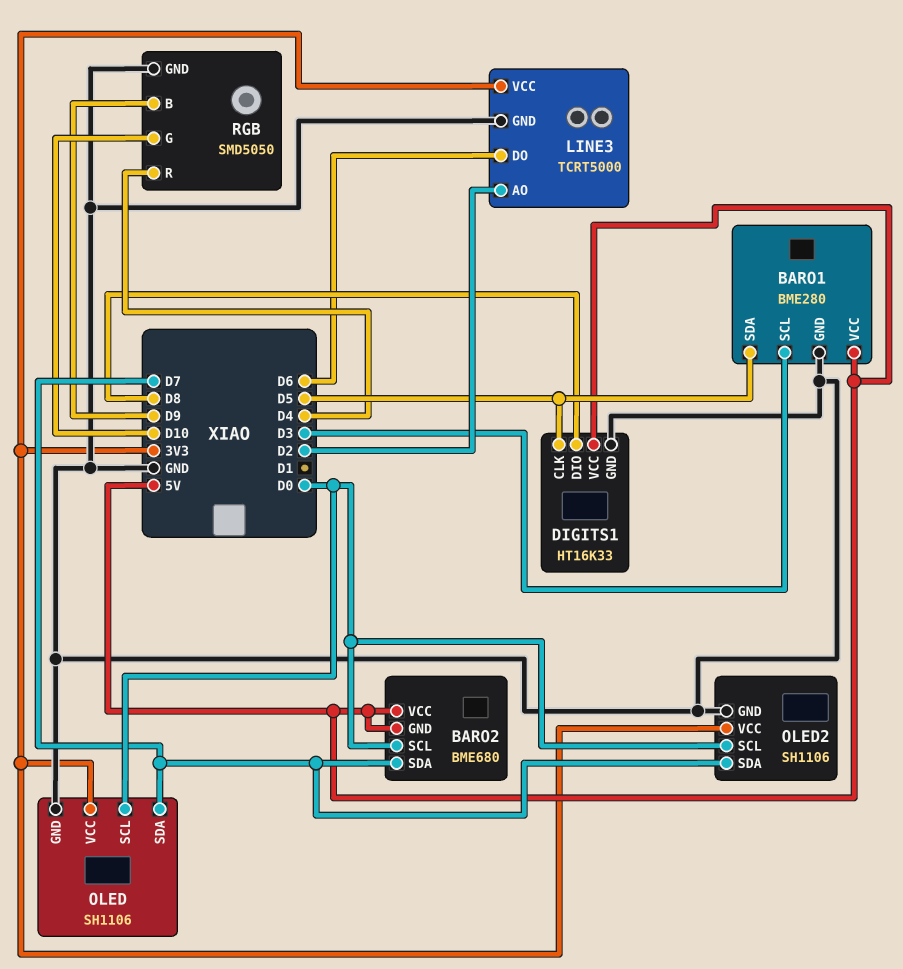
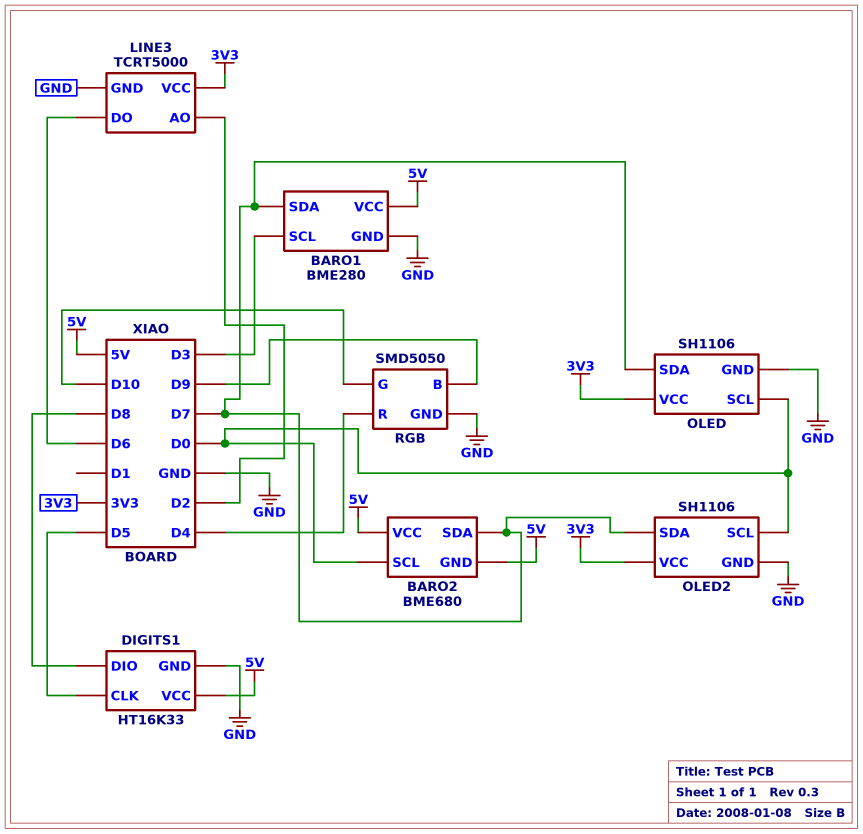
BARO1 pin SDA: D5 -> D7

